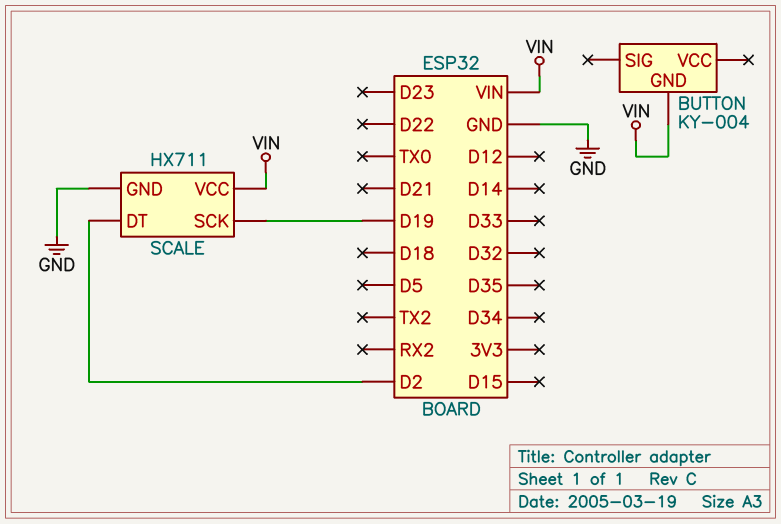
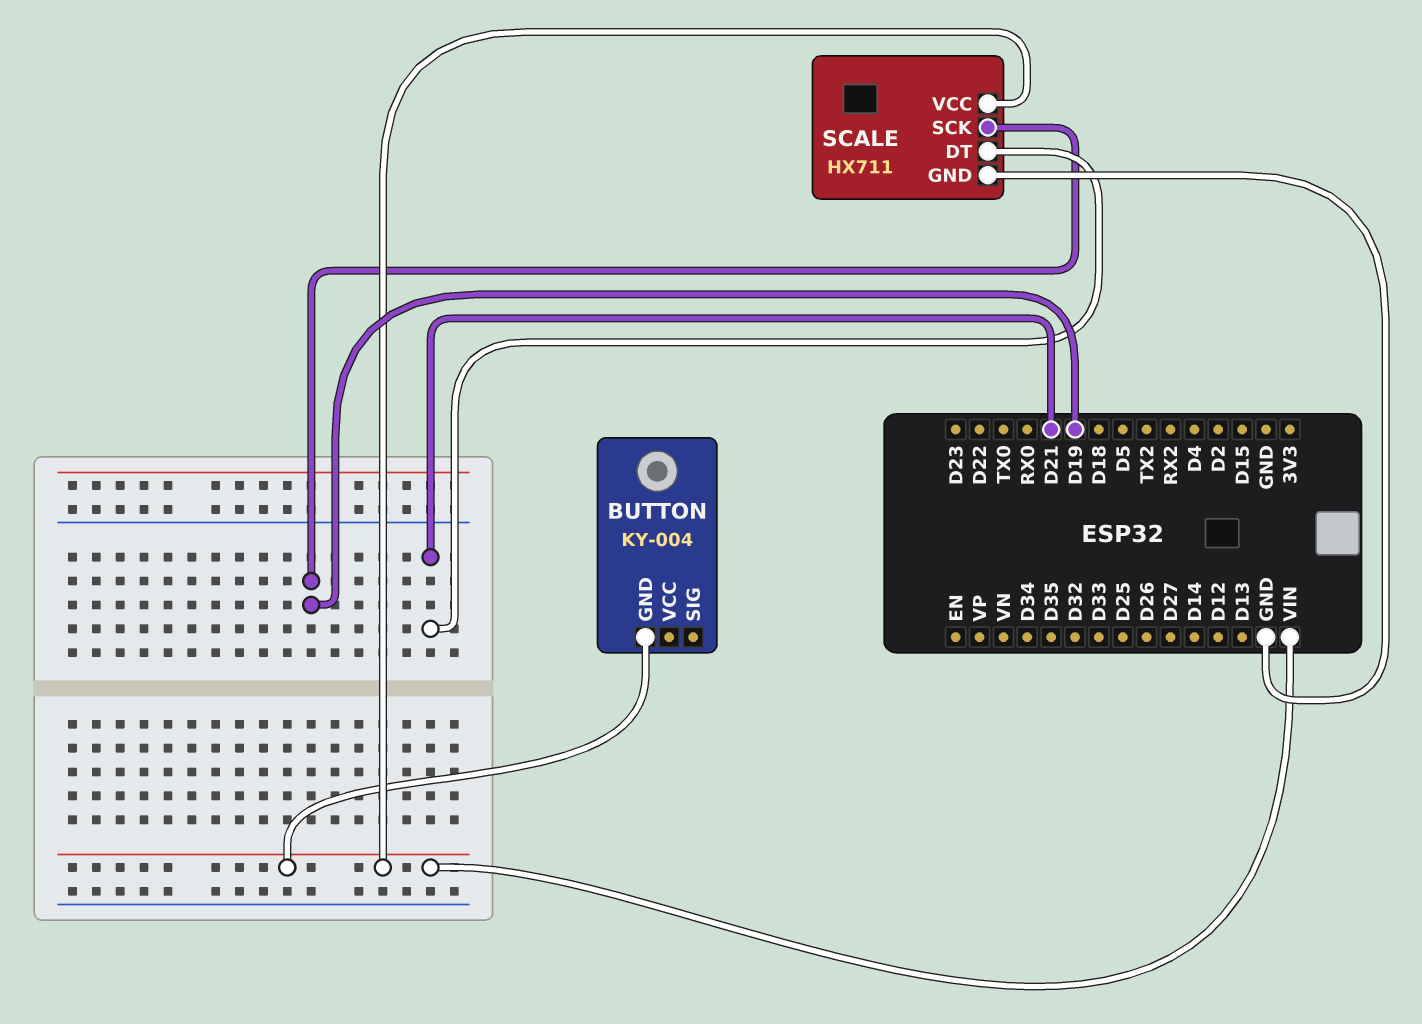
SCALE pin DT: D2 -> D21

